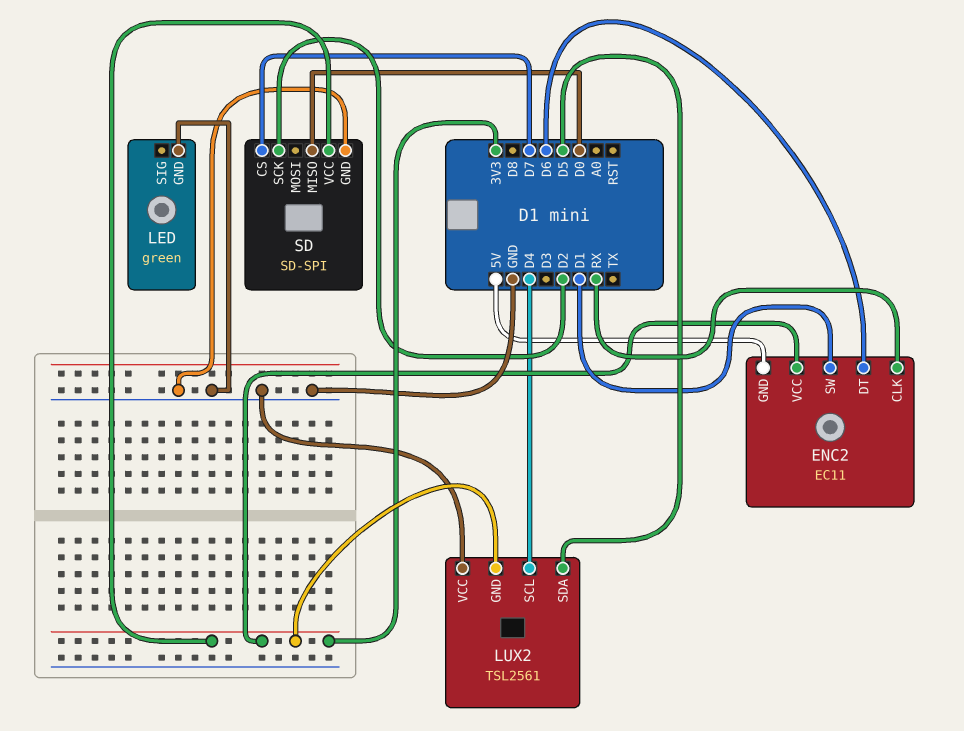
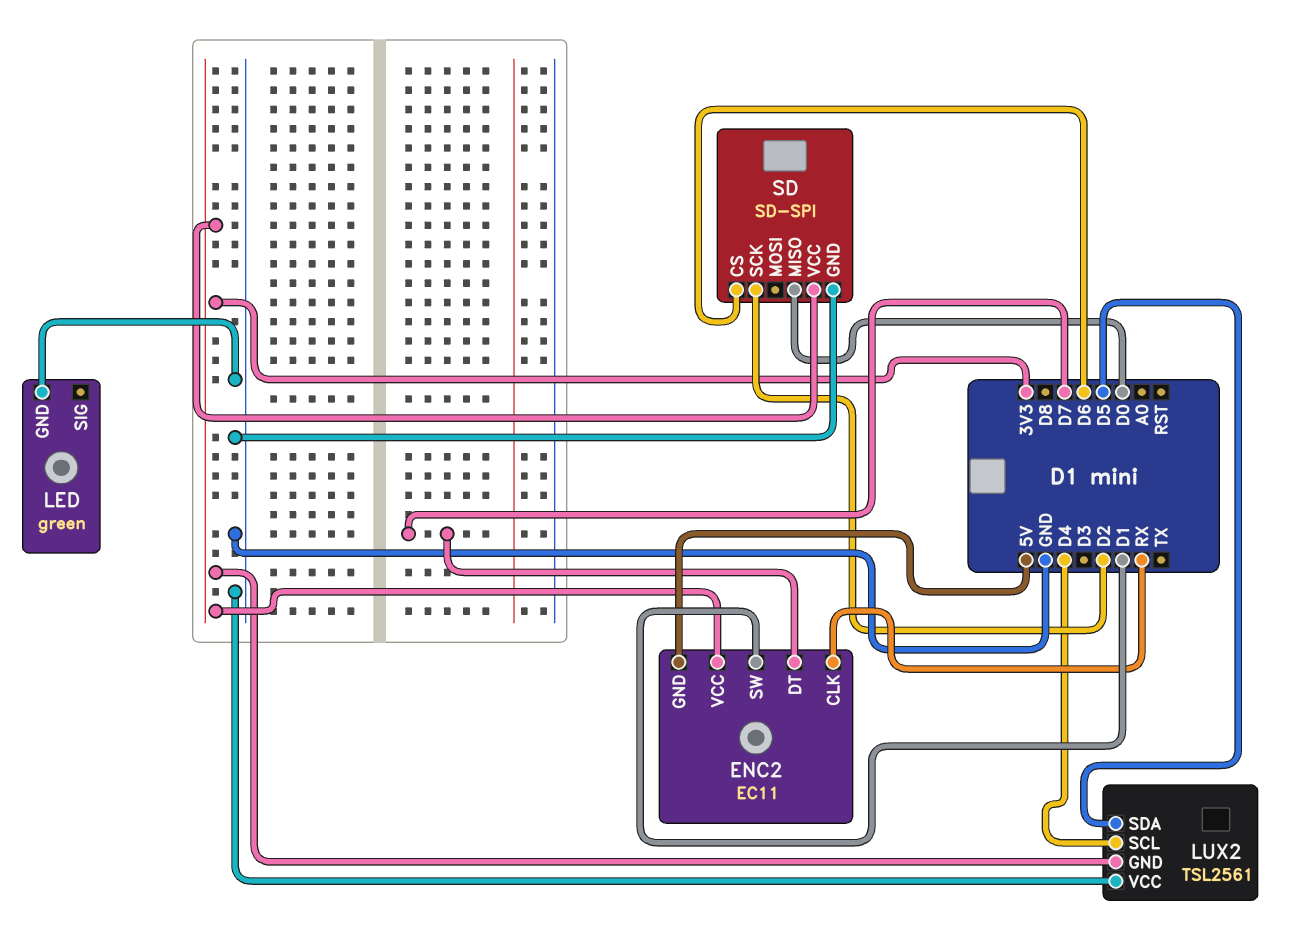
ENC2 pin DT: D6 -> D7
SD pin CS: D7 -> D6

